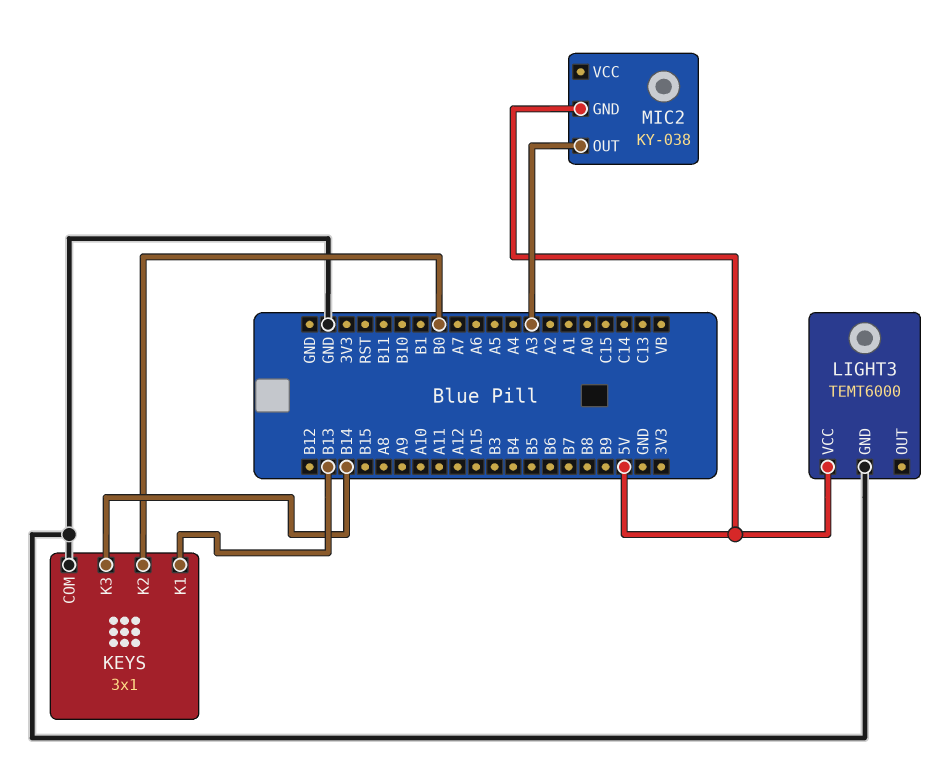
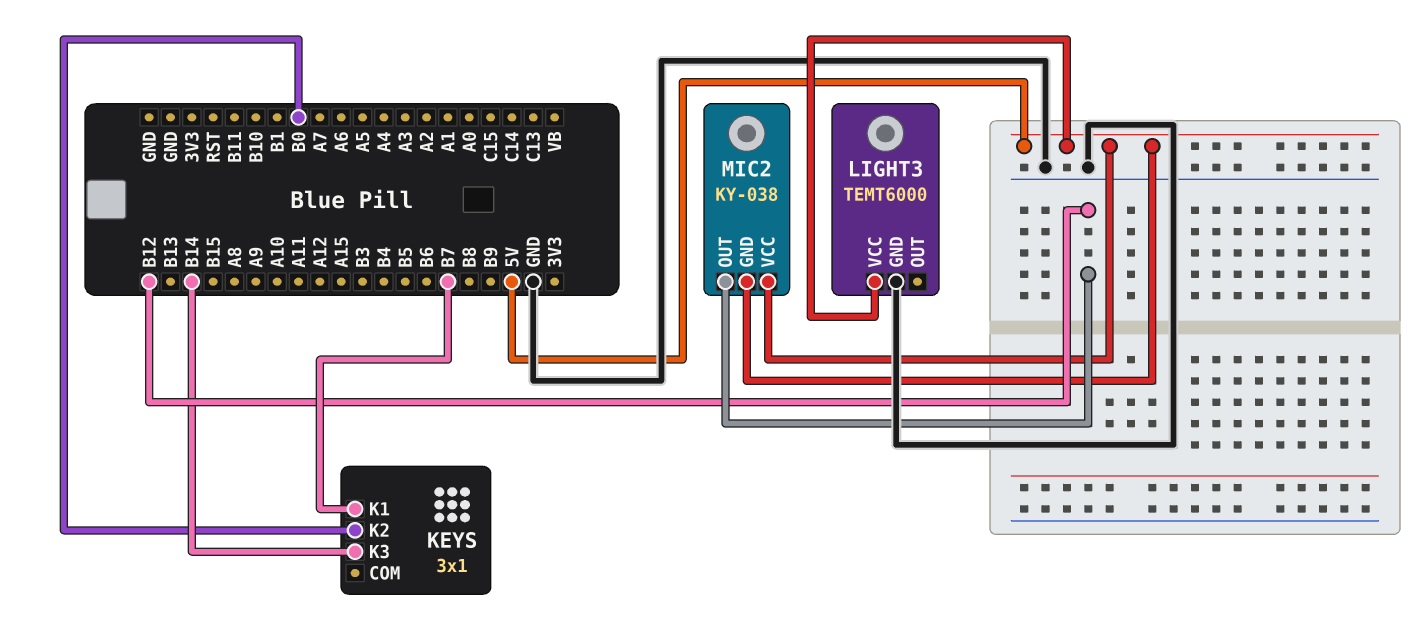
KEYS pin COM: GND -> none
KEYS pin K1: B13 -> B7
MIC2 pin OUT: A3 -> B12
MIC2 pin VCC: none -> 5V

